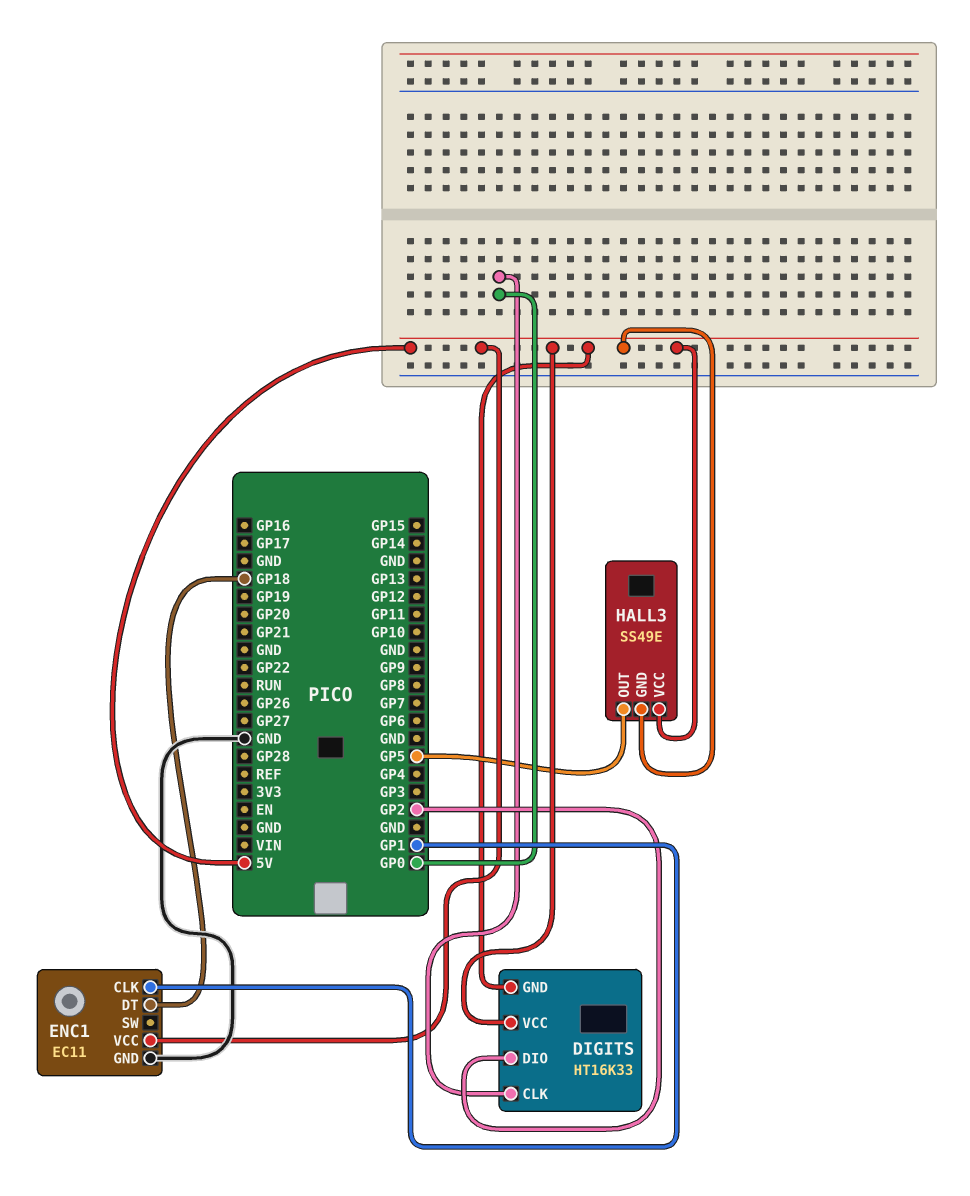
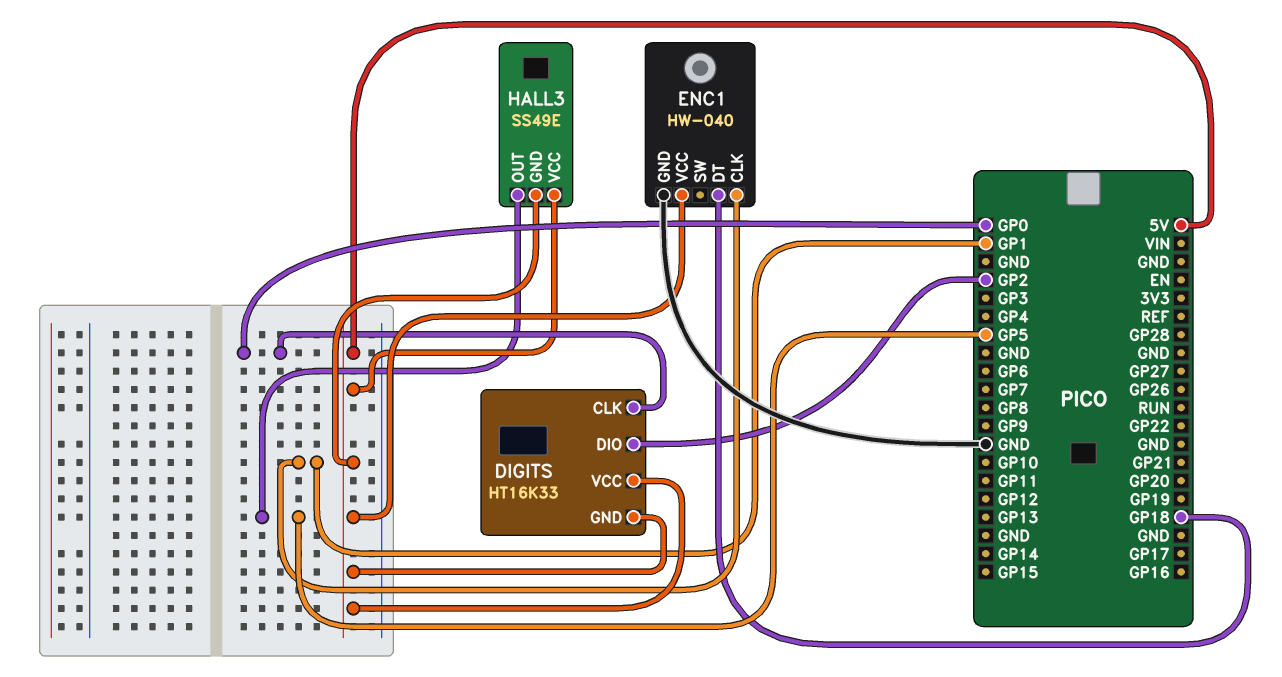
ENC1: EC11 -> HW-040

